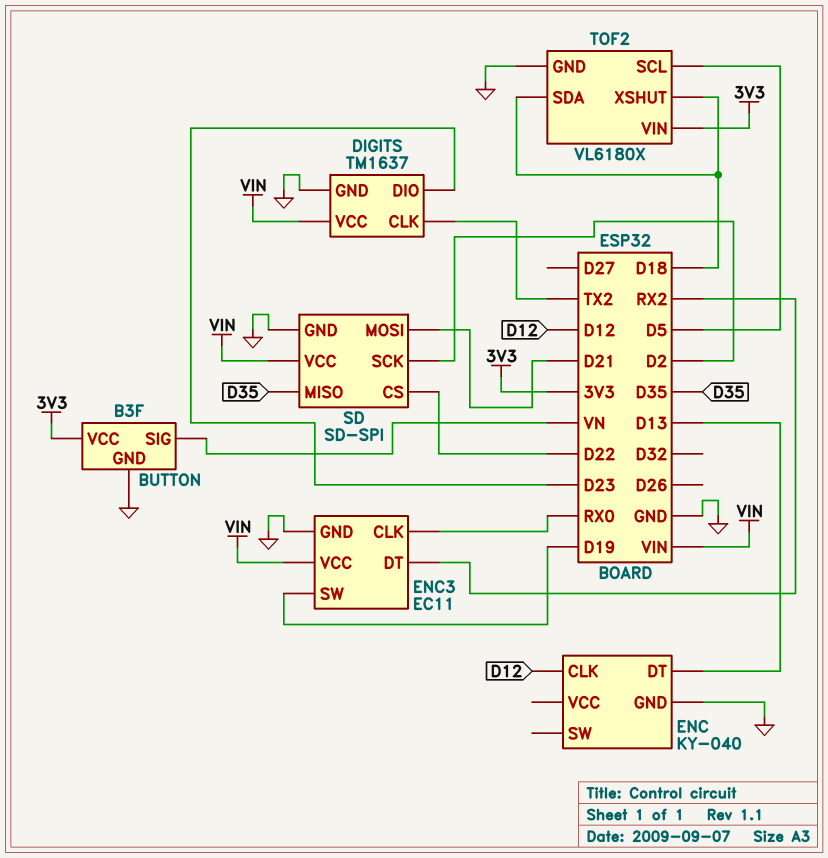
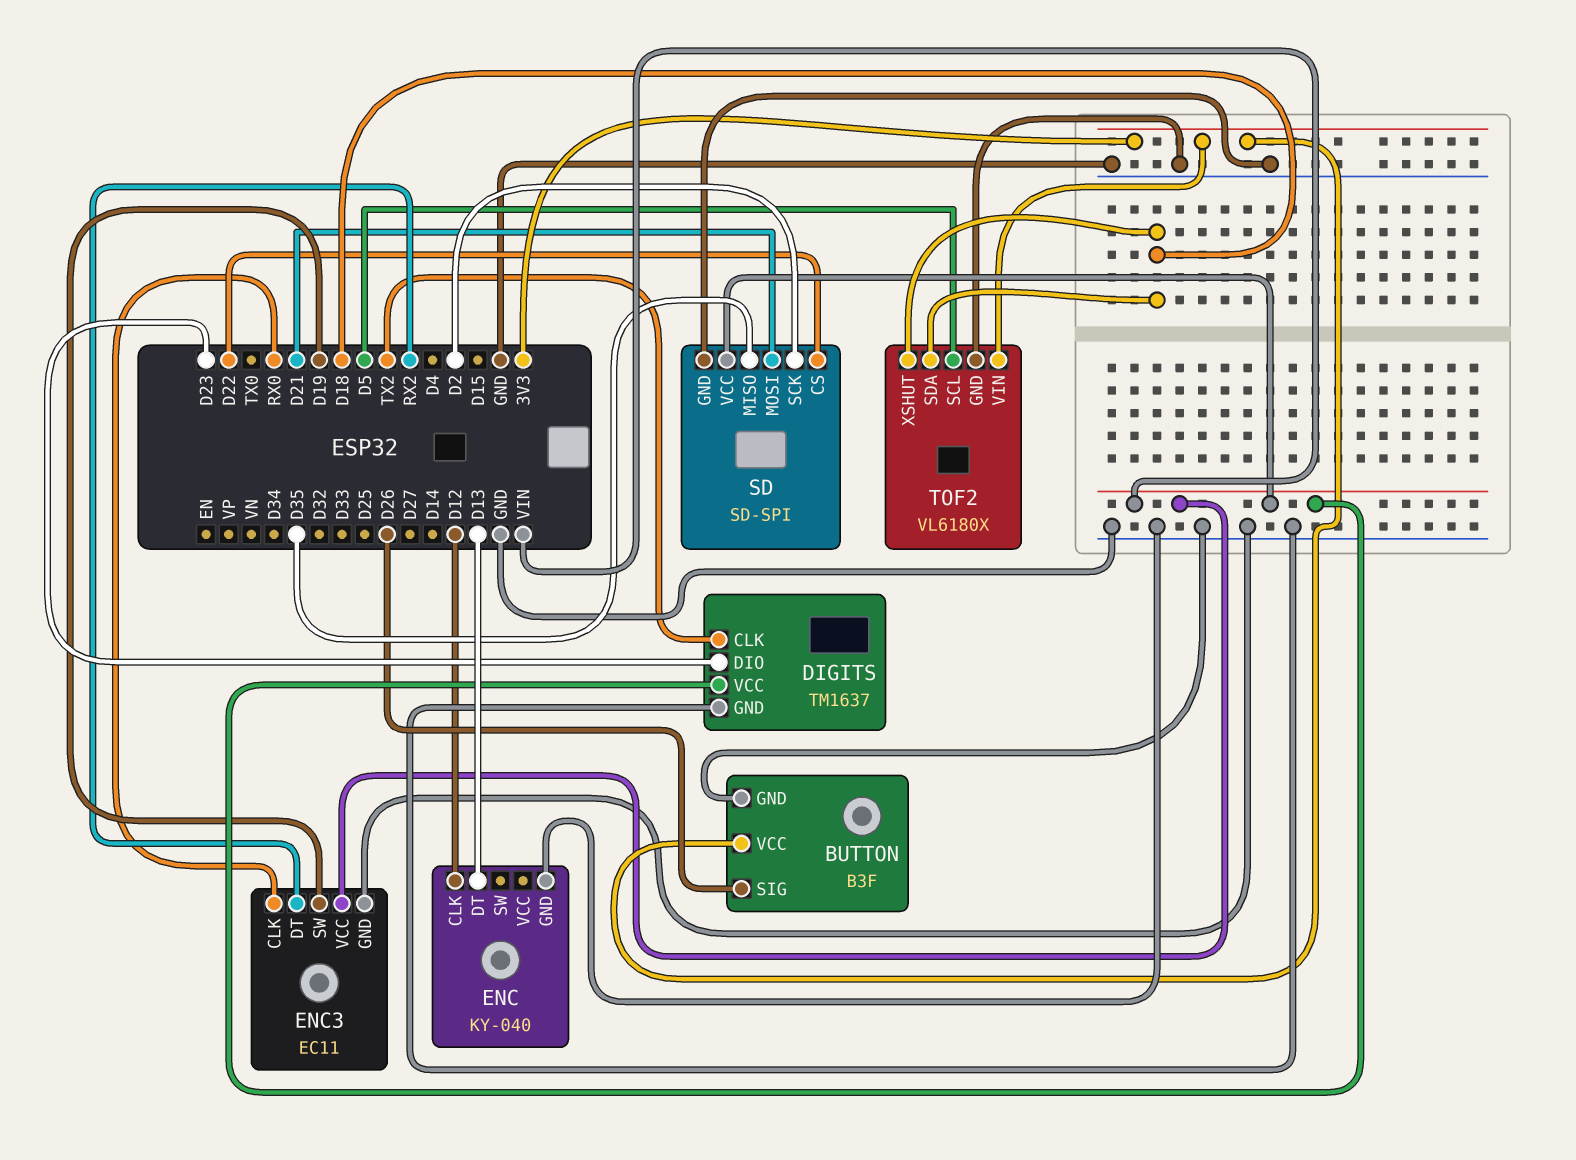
BUTTON pin SIG: VN -> D26

